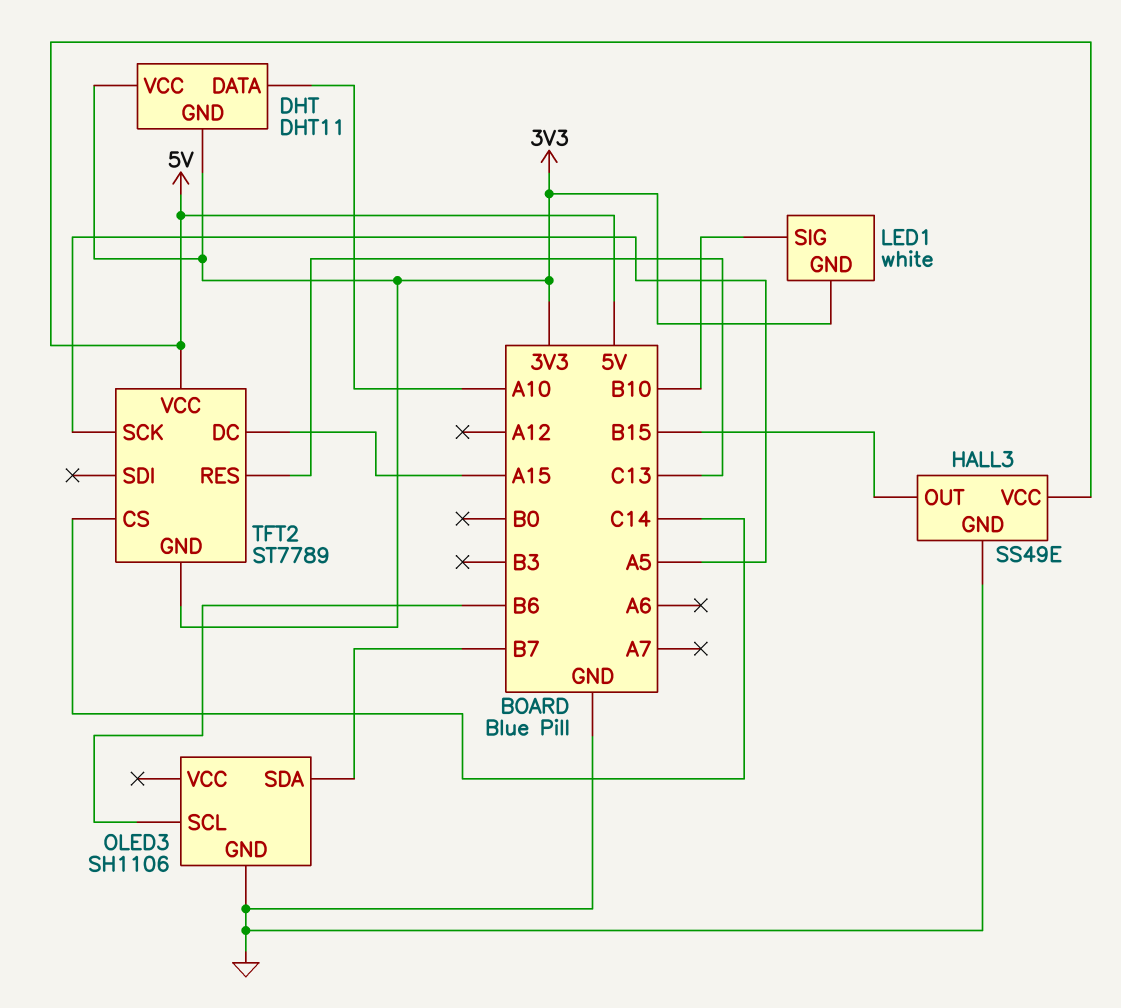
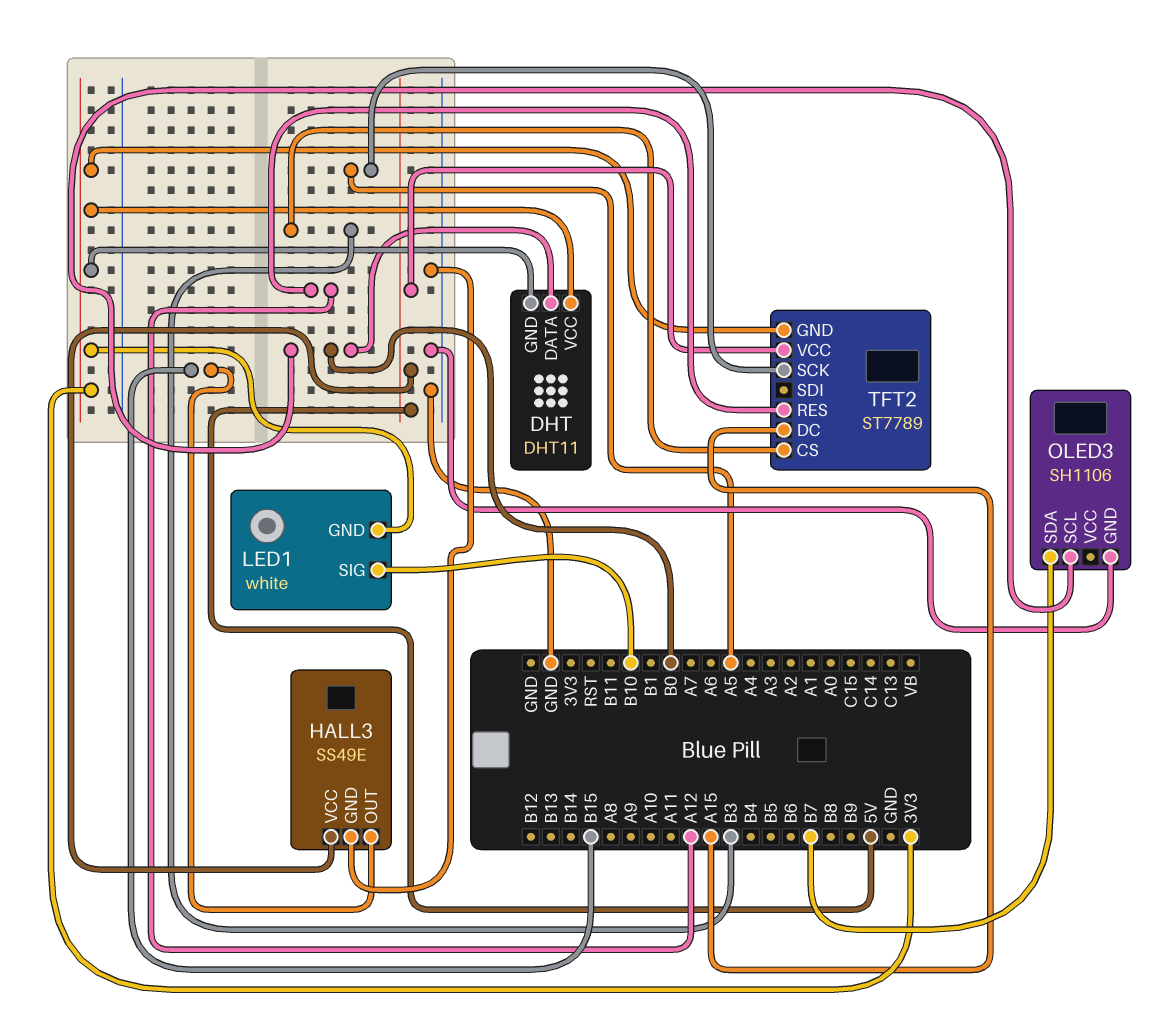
DHT pin DATA: A10 -> B0
OLED3 pin SCL: B6 -> B0
TFT2 pin CS: C14 -> B3
TFT2 pin RES: C13 -> A12

